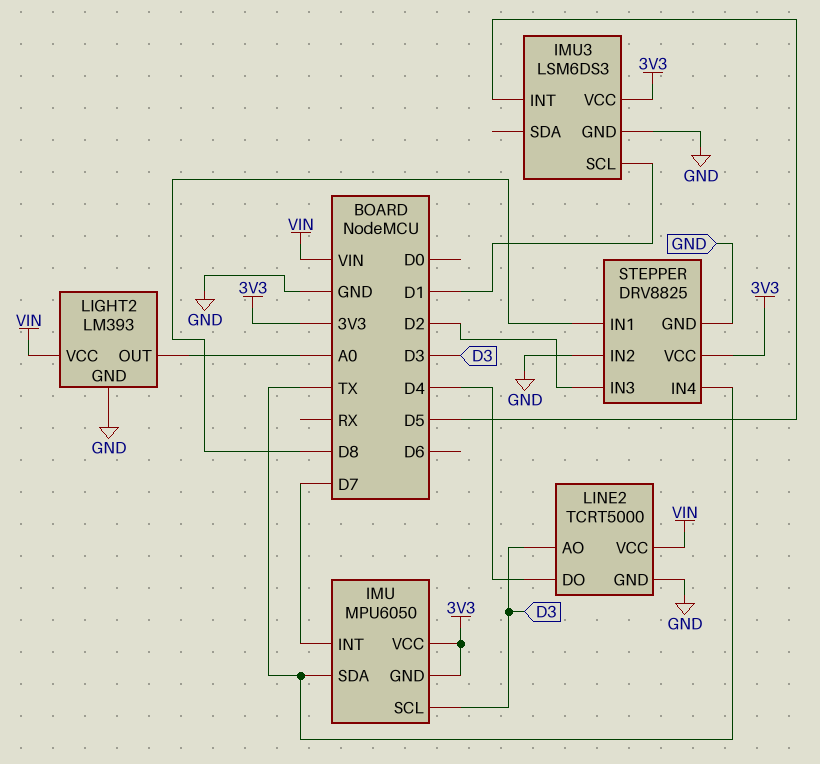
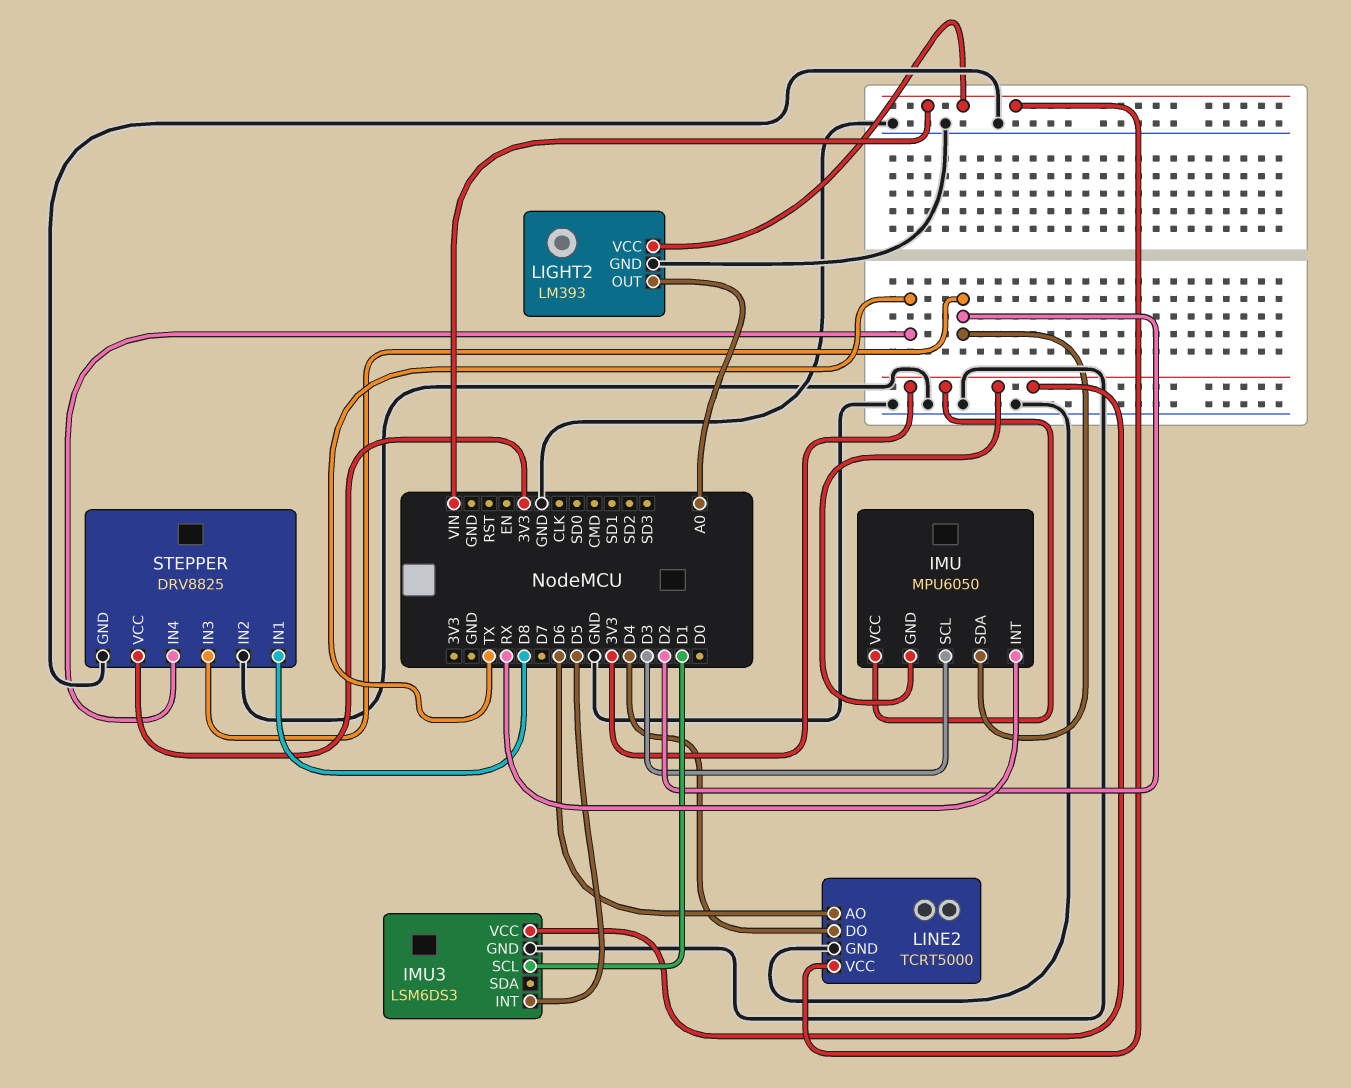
IMU pin INT: D7 -> RX
IMU pin SDA: TX -> D2
LINE2 pin AO: D3 -> D6

